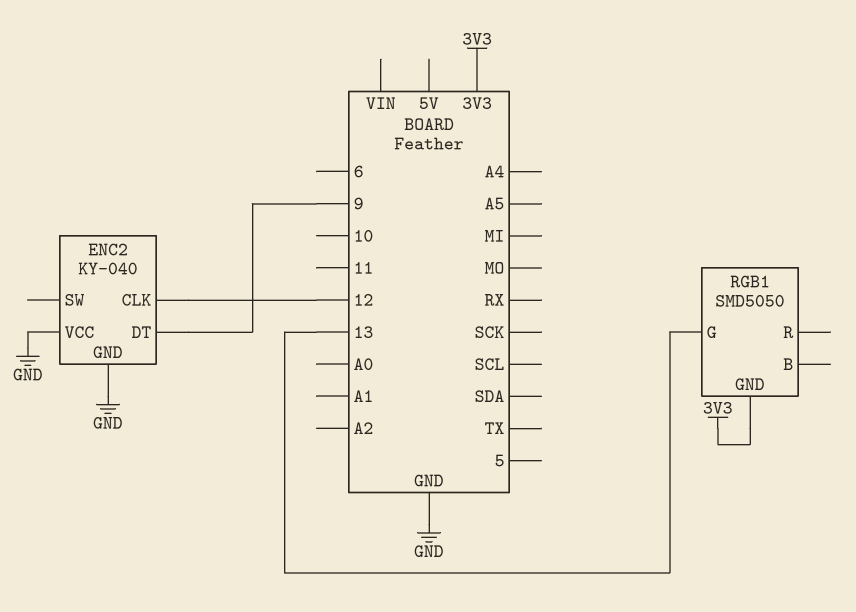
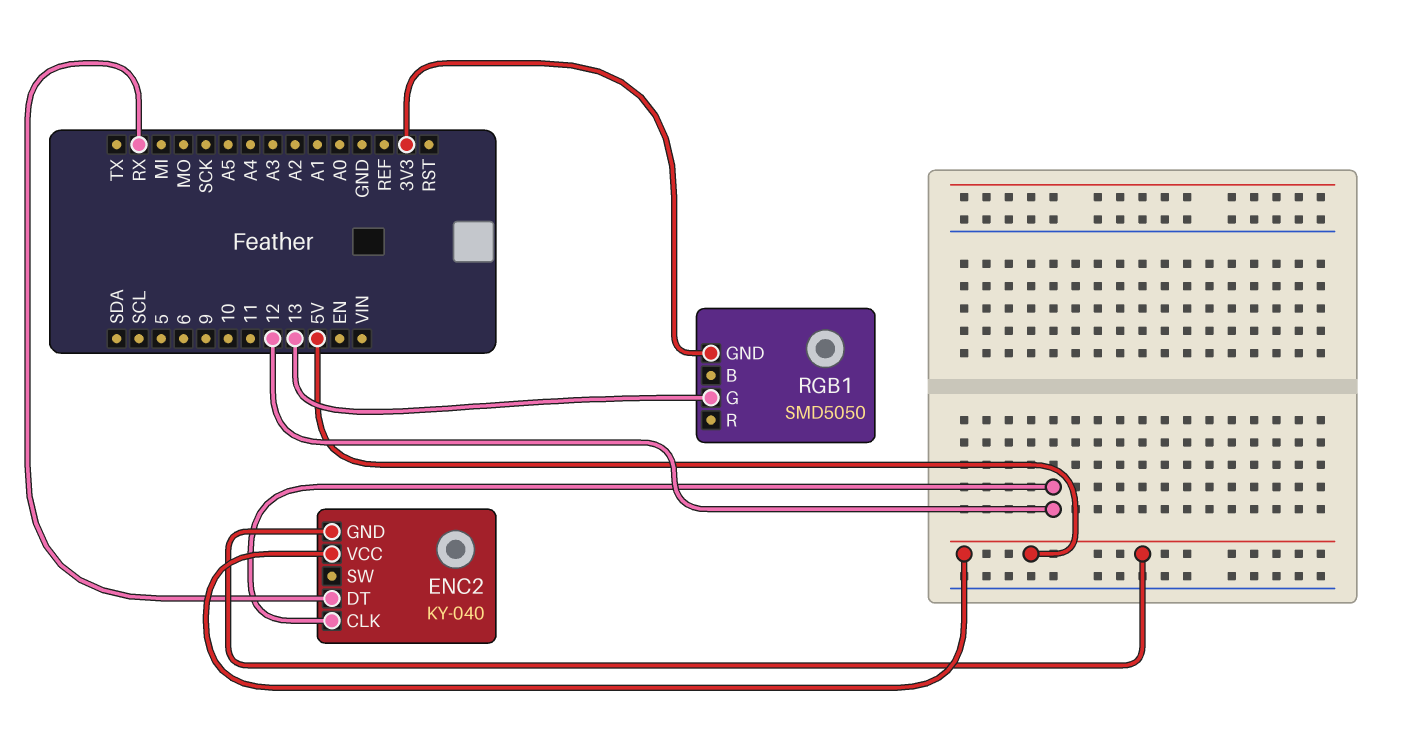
ENC2 pin DT: 9 -> RX
ENC2 pin GND: GND -> 5V
ENC2 pin VCC: GND -> 5V

